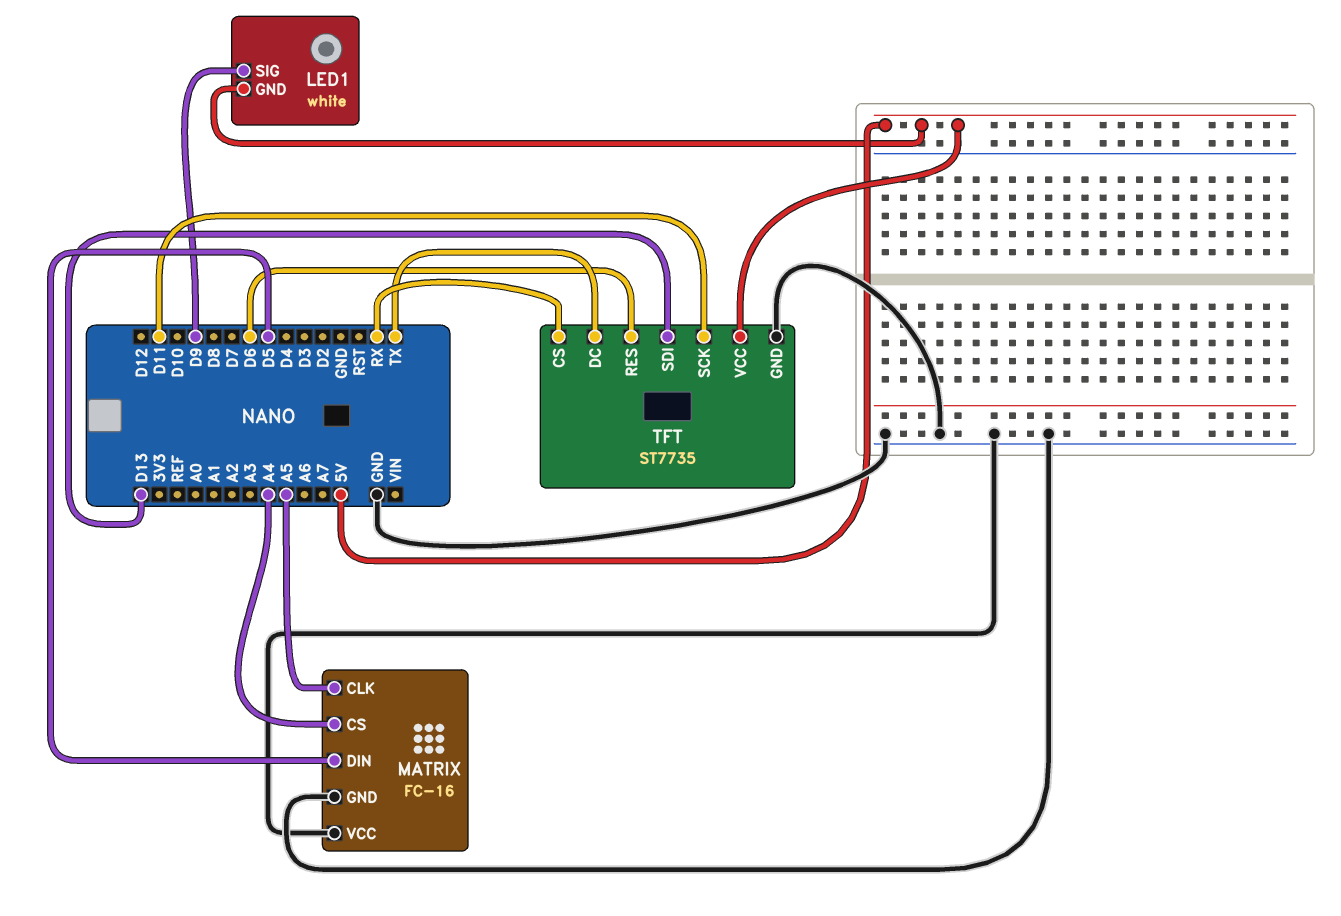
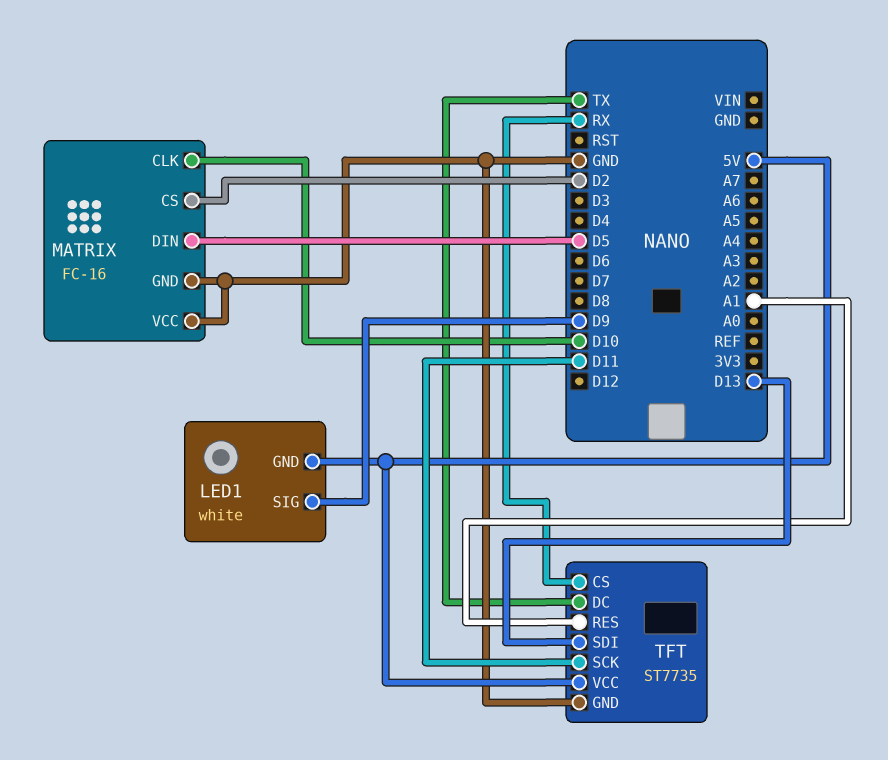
MATRIX pin CLK: A5 -> D10
MATRIX pin CS: A4 -> D2
TFT pin RES: D6 -> A1

